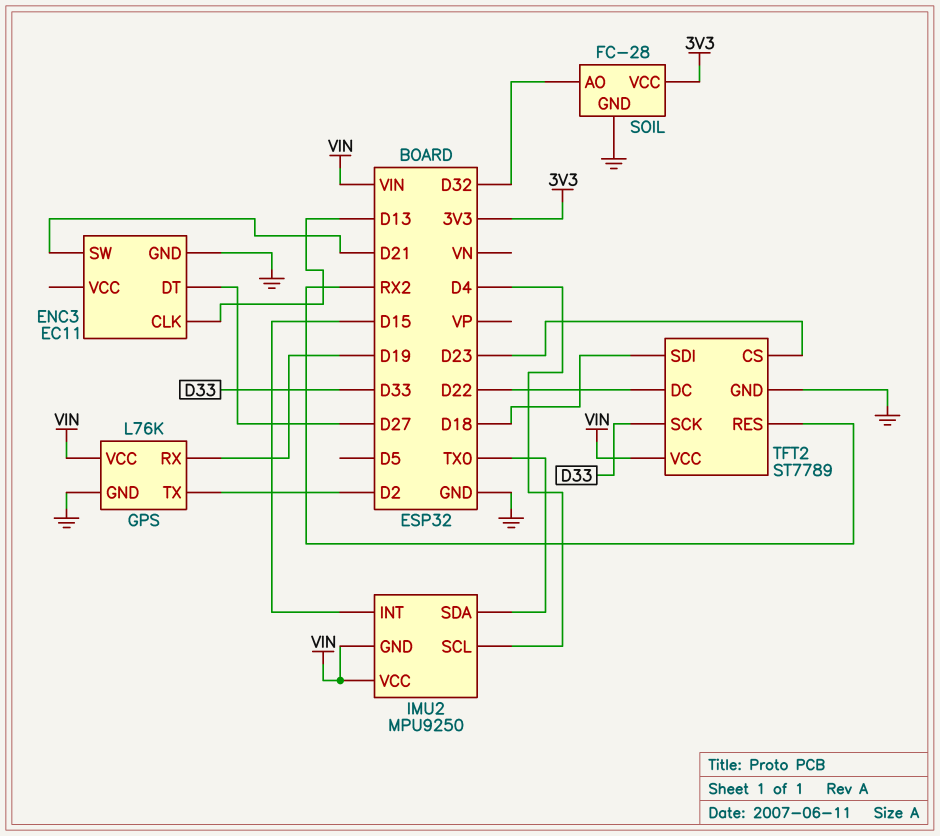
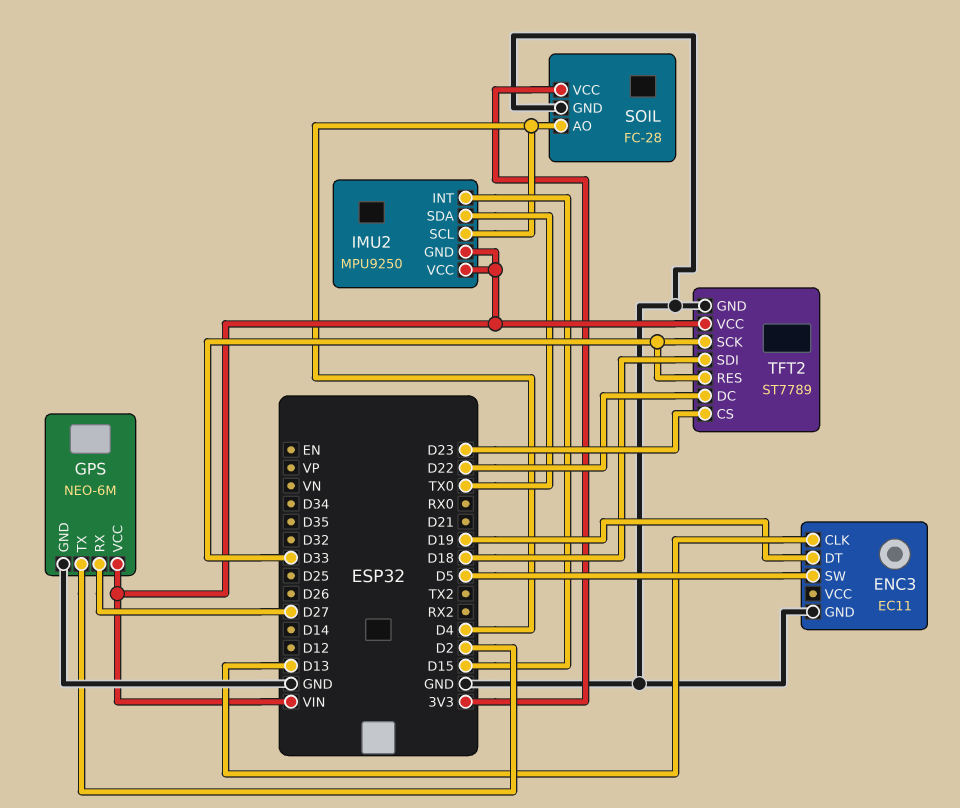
ENC3 pin DT: D27 -> D19
ENC3 pin SW: D21 -> D5
GPS: L76K -> NEO-6M
GPS pin RX: D19 -> D27
SOIL pin AO: D32 -> D4
TFT2 pin RES: RX2 -> D33

